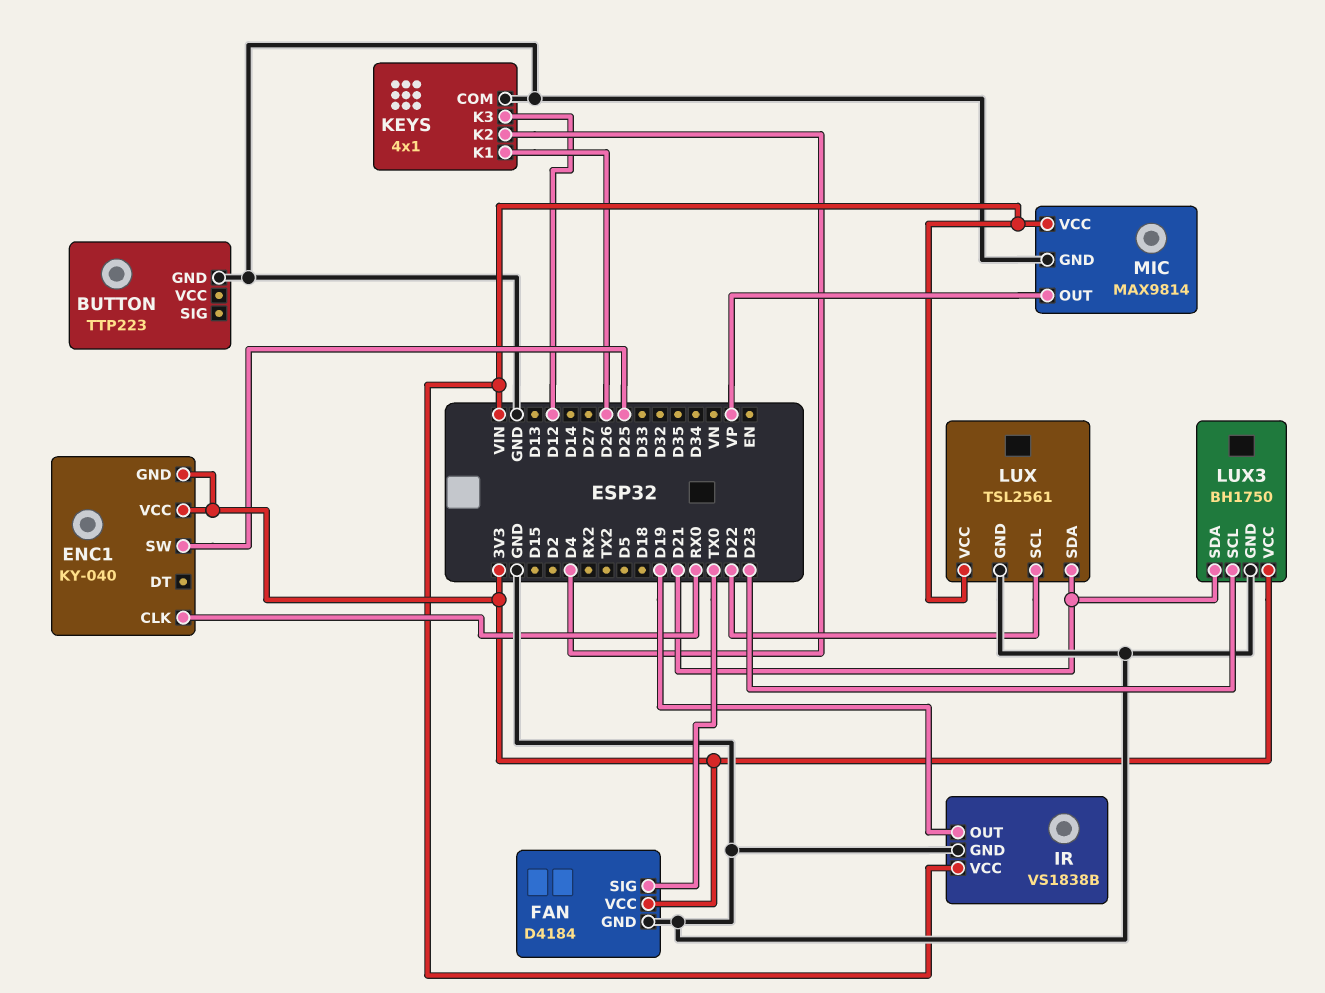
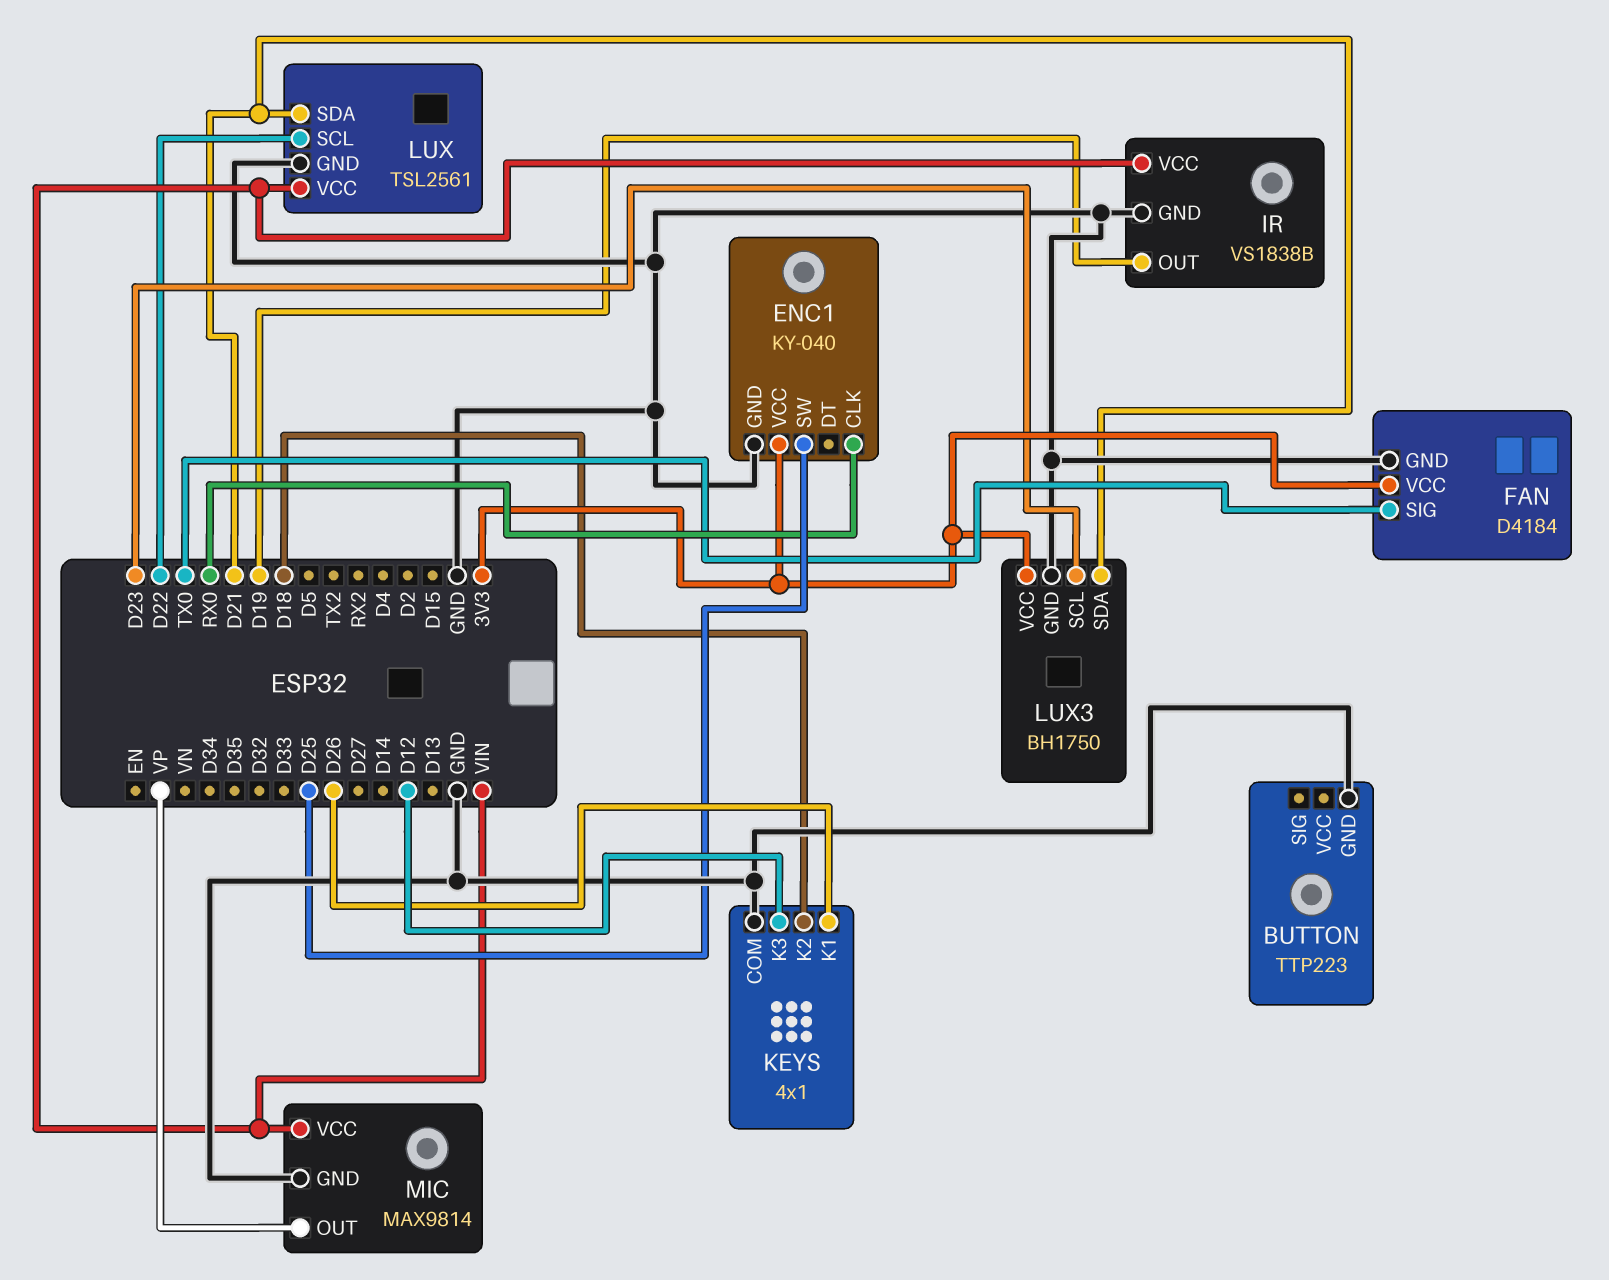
ENC1 pin GND: 3V3 -> GND
KEYS pin K2: D4 -> D18

